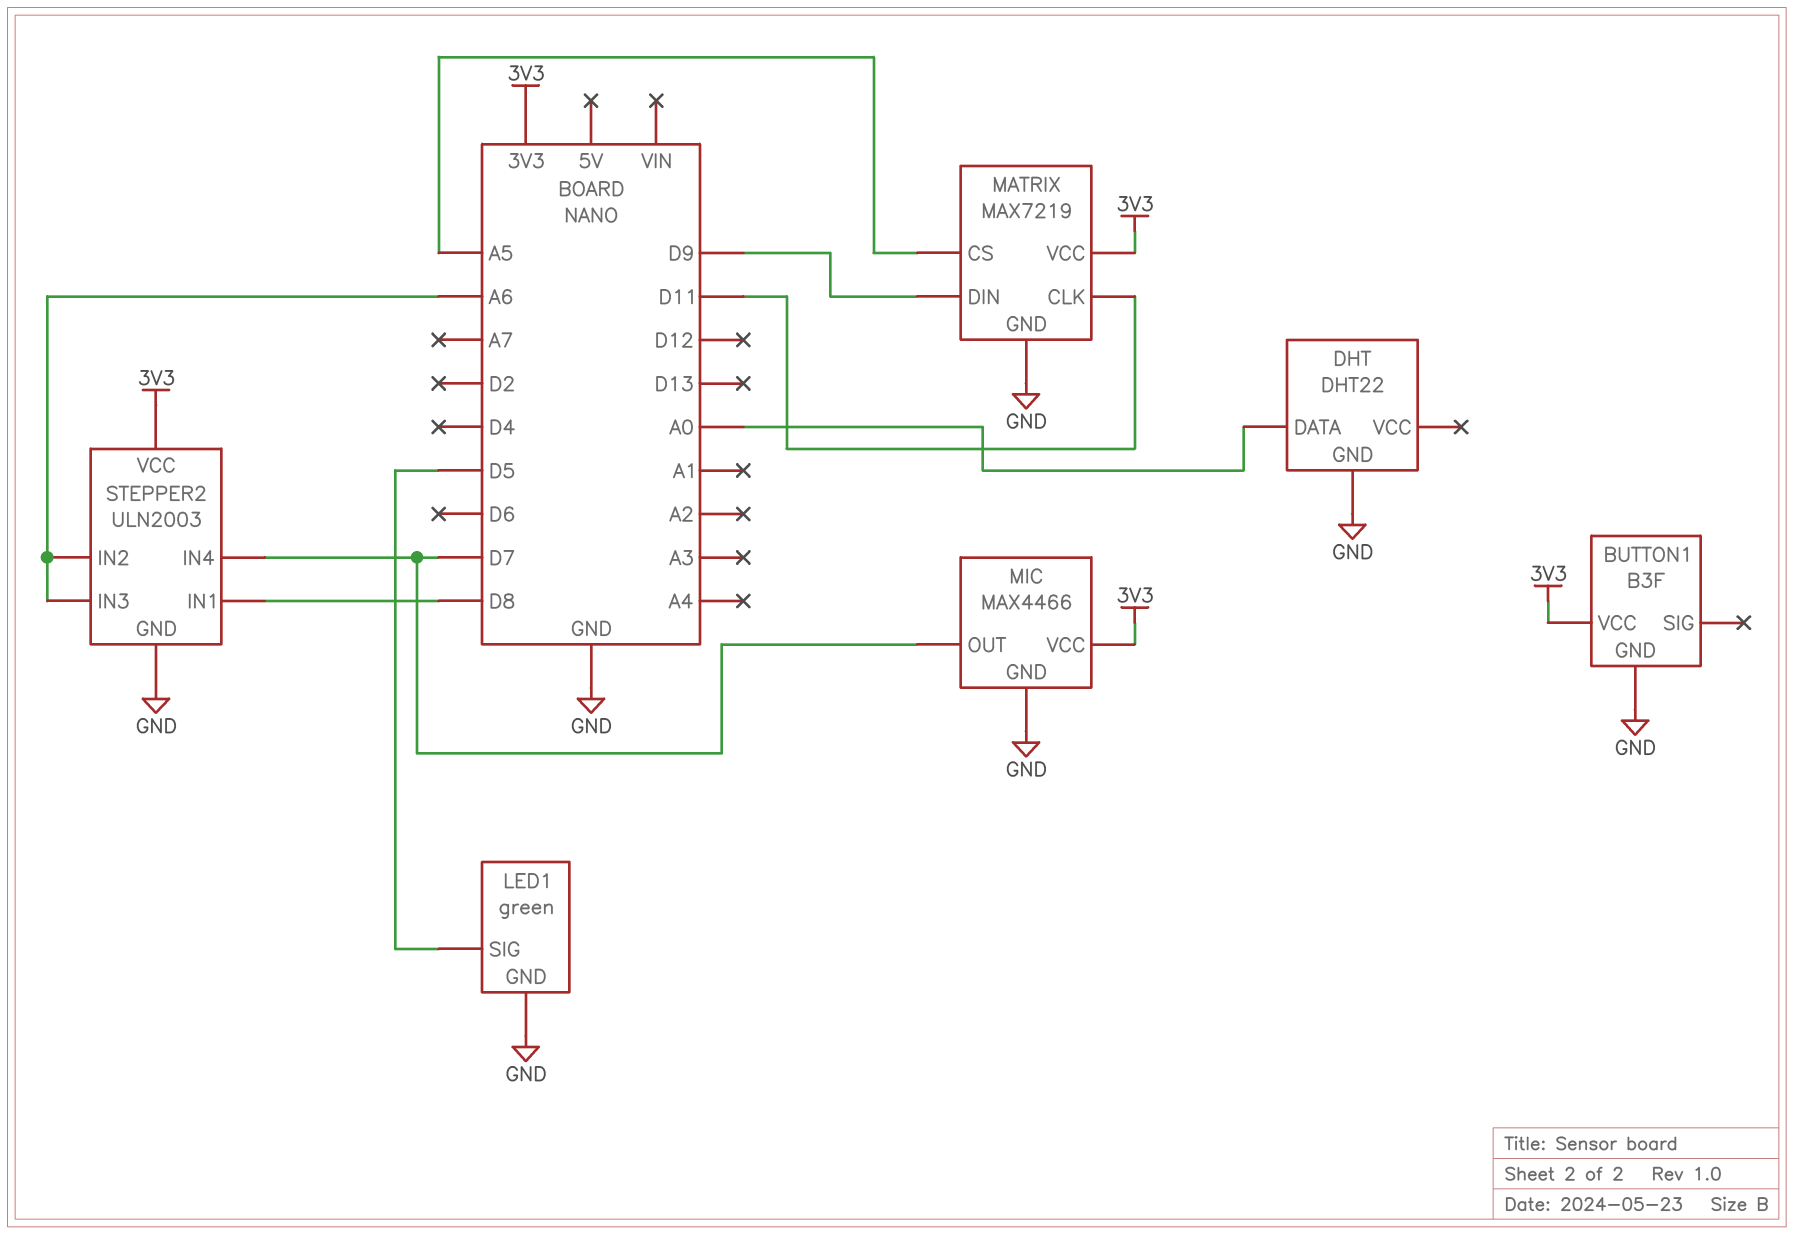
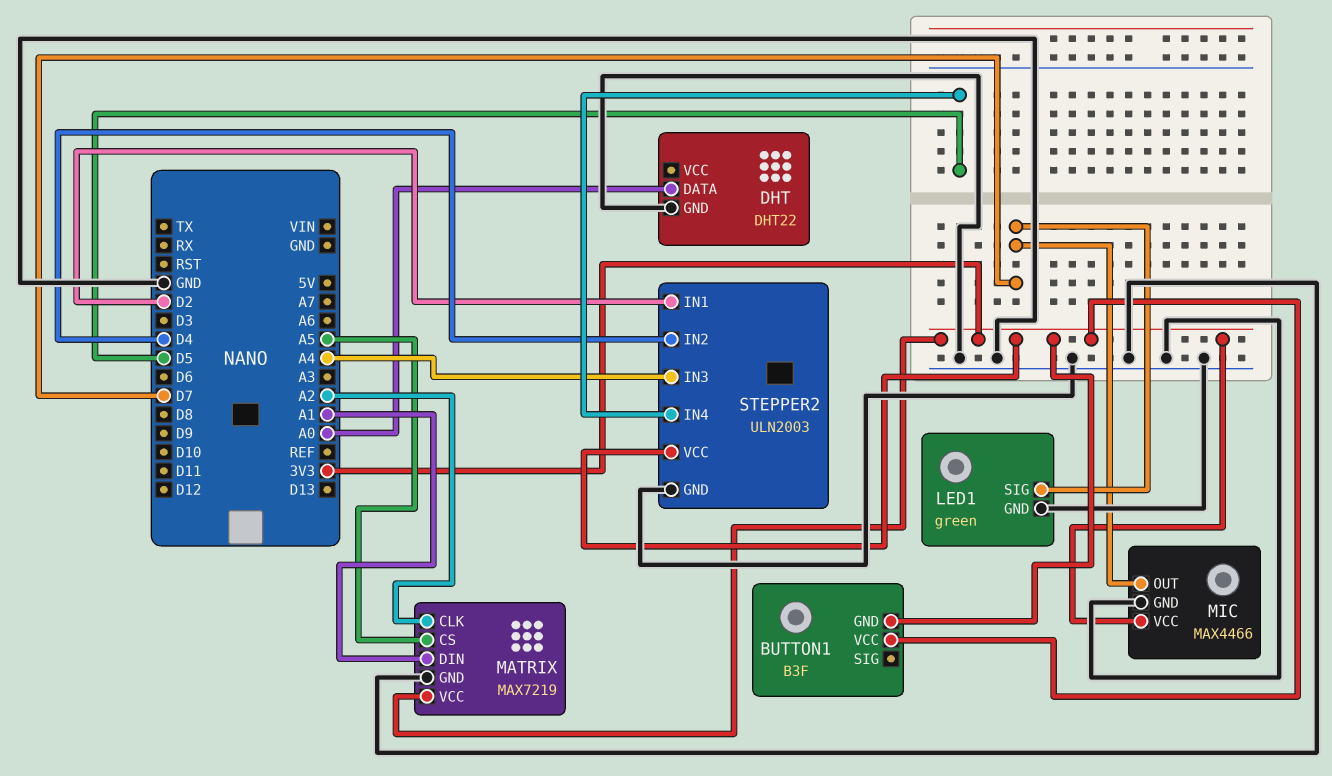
BUTTON1 pin GND: GND -> 3V3
LED1 pin SIG: D5 -> D7
MATRIX pin CLK: D11 -> A2
MATRIX pin DIN: D9 -> A1
STEPPER2 pin IN1: D8 -> D2
STEPPER2 pin IN2: A6 -> D4
STEPPER2 pin IN3: A6 -> A4
STEPPER2 pin IN4: D7 -> D5

